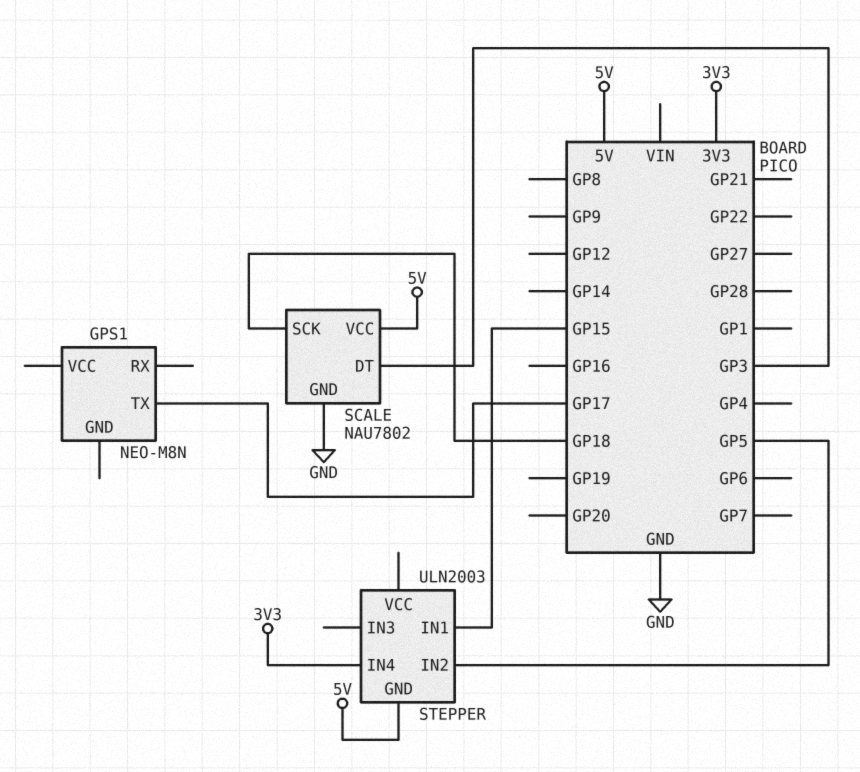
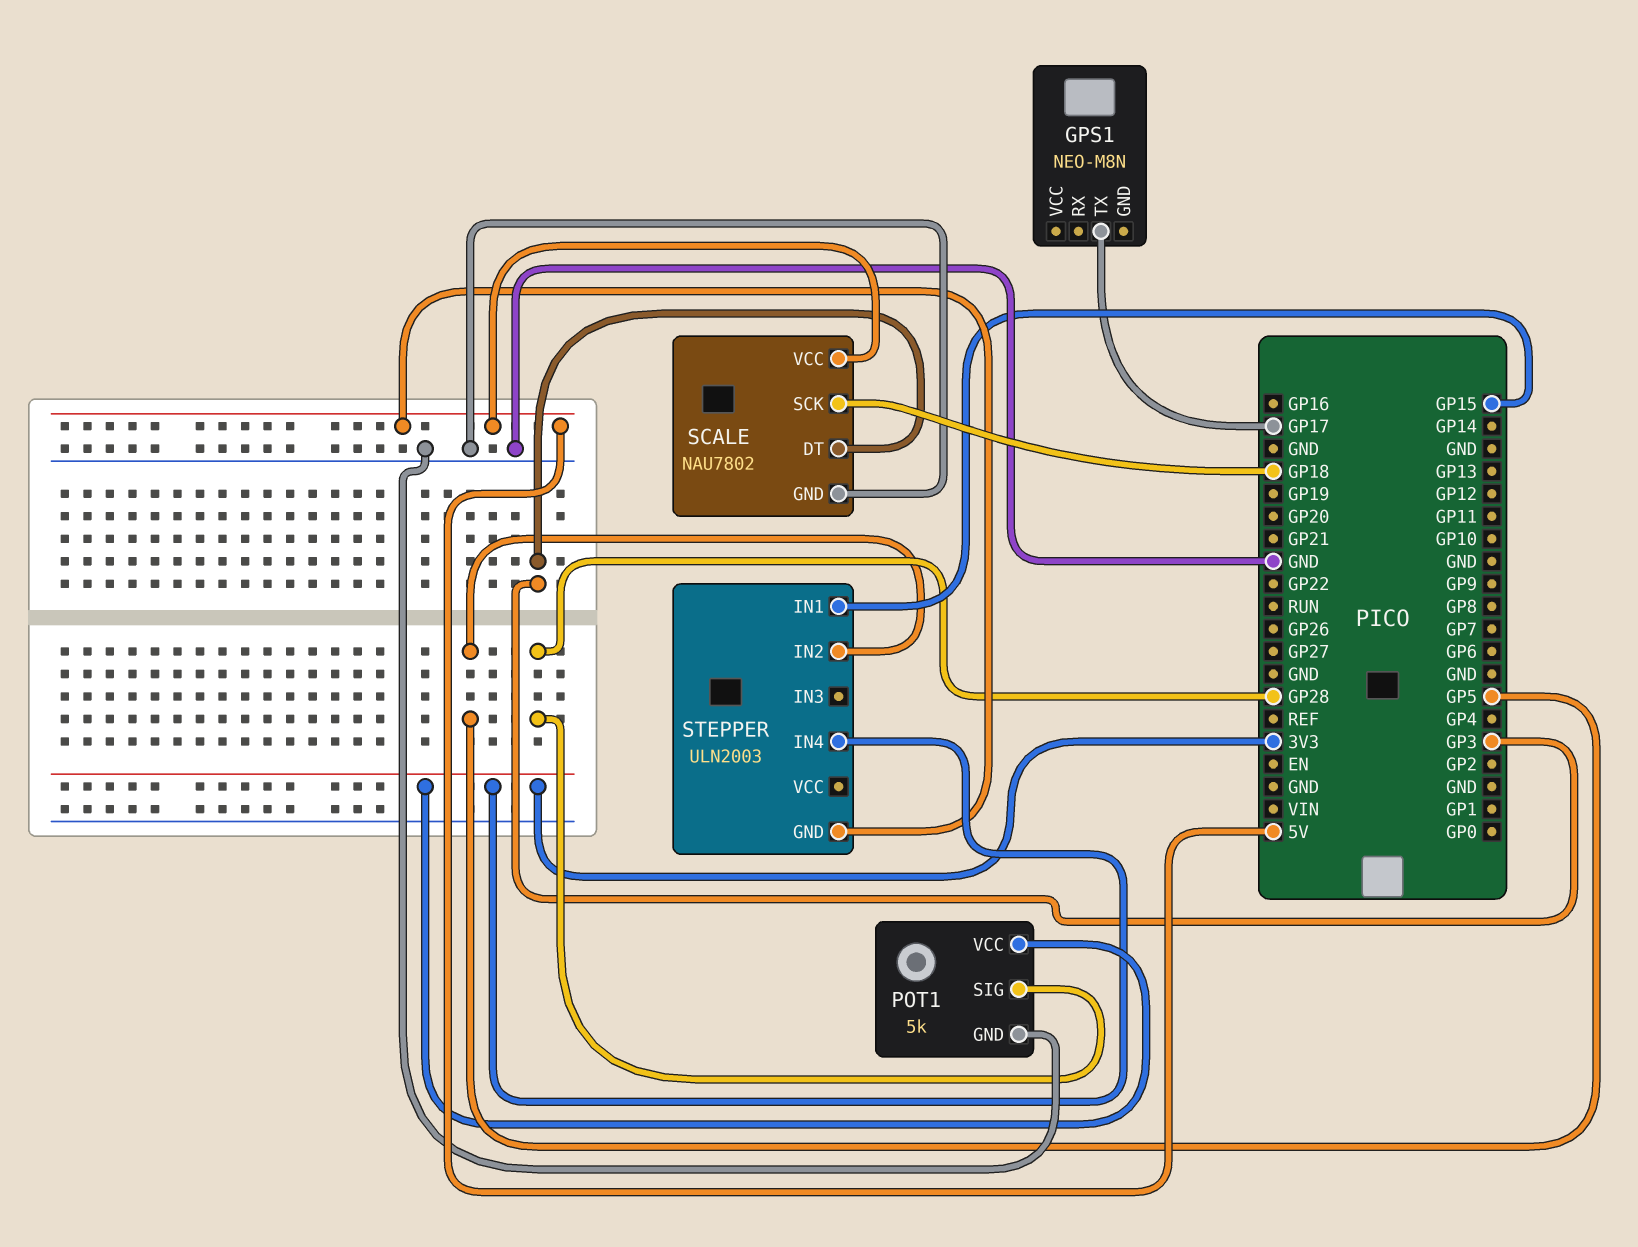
POT1: none -> 5k
POT1 pin GND: none -> GND
POT1 pin SIG: none -> GP28
POT1 pin VCC: none -> 3V3

